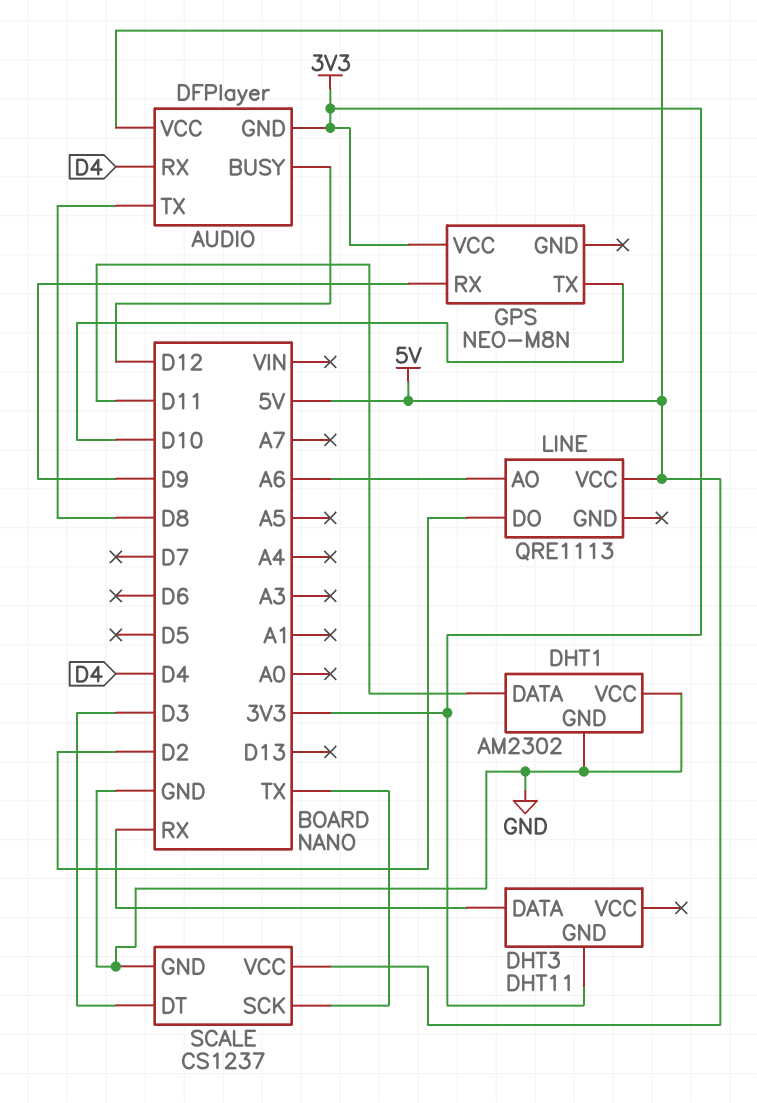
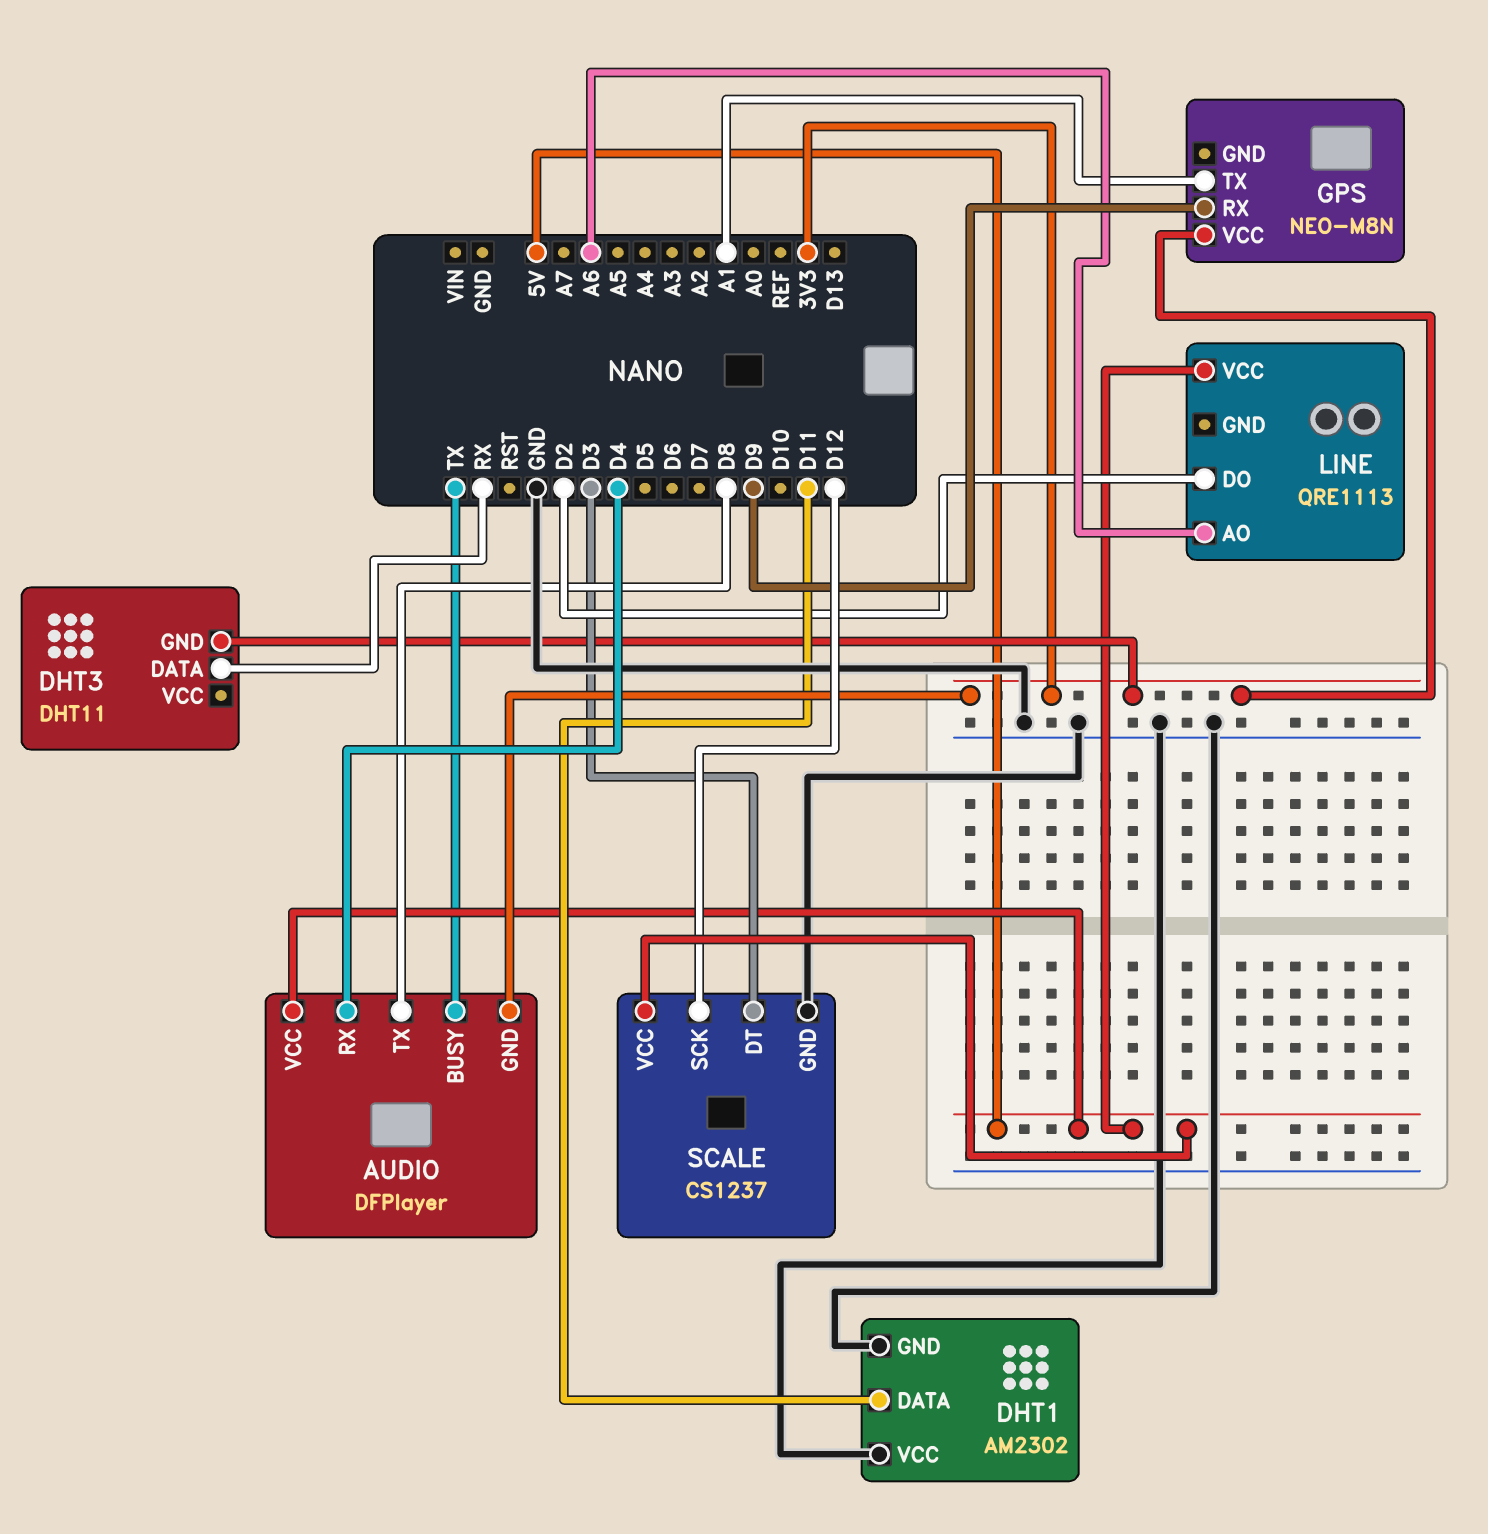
AUDIO pin BUSY: D12 -> TX
GPS pin TX: D10 -> A1
SCALE pin SCK: TX -> D12

